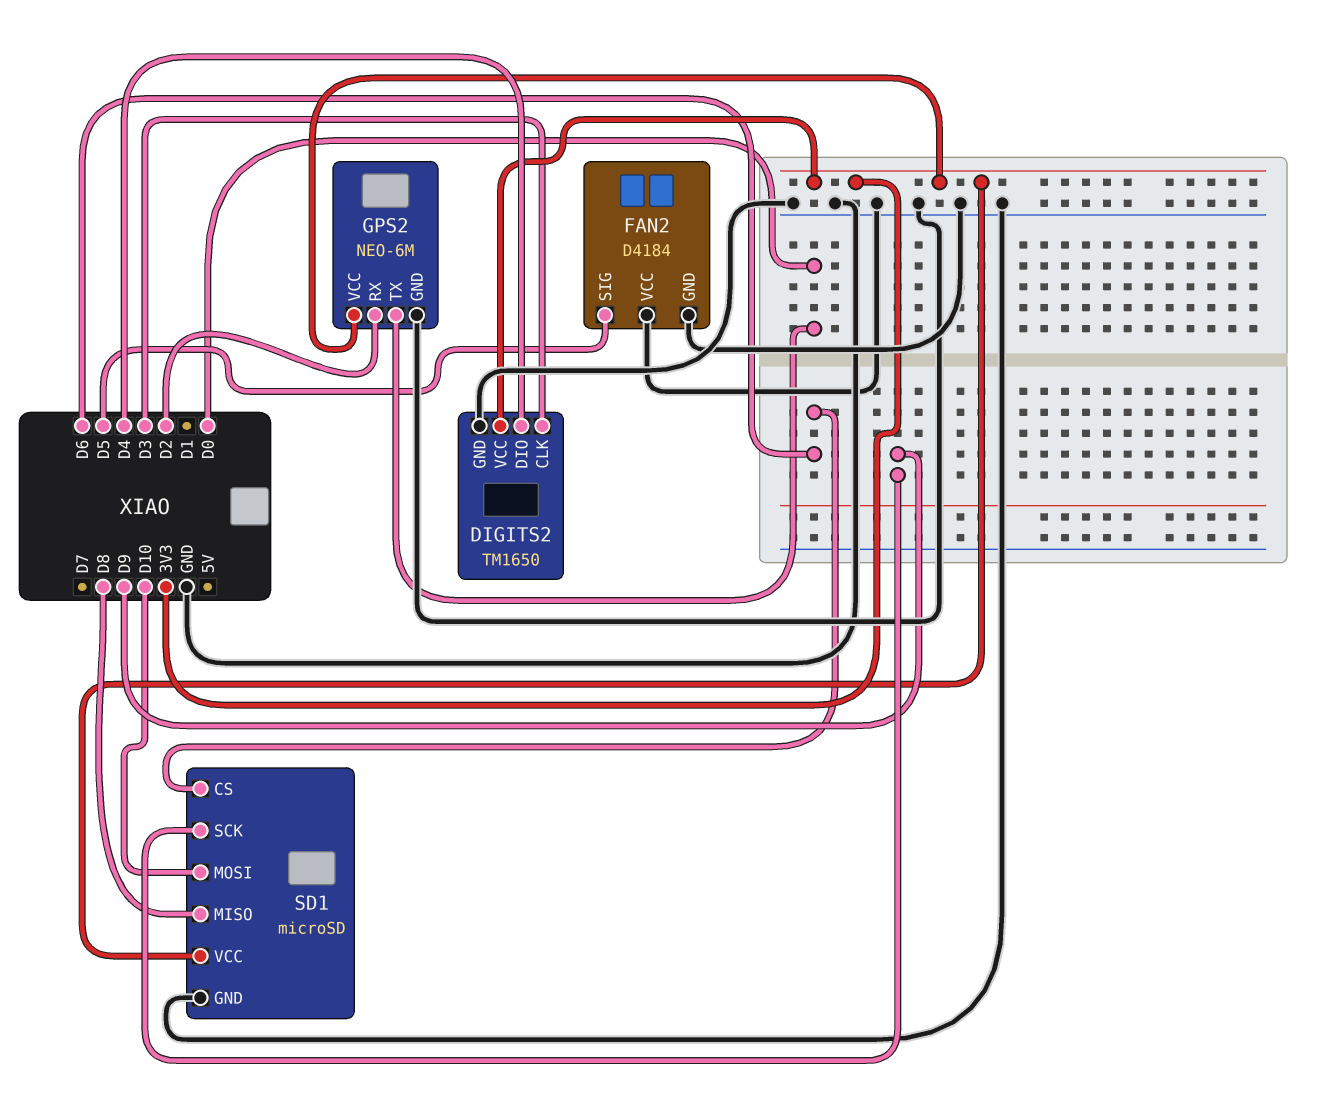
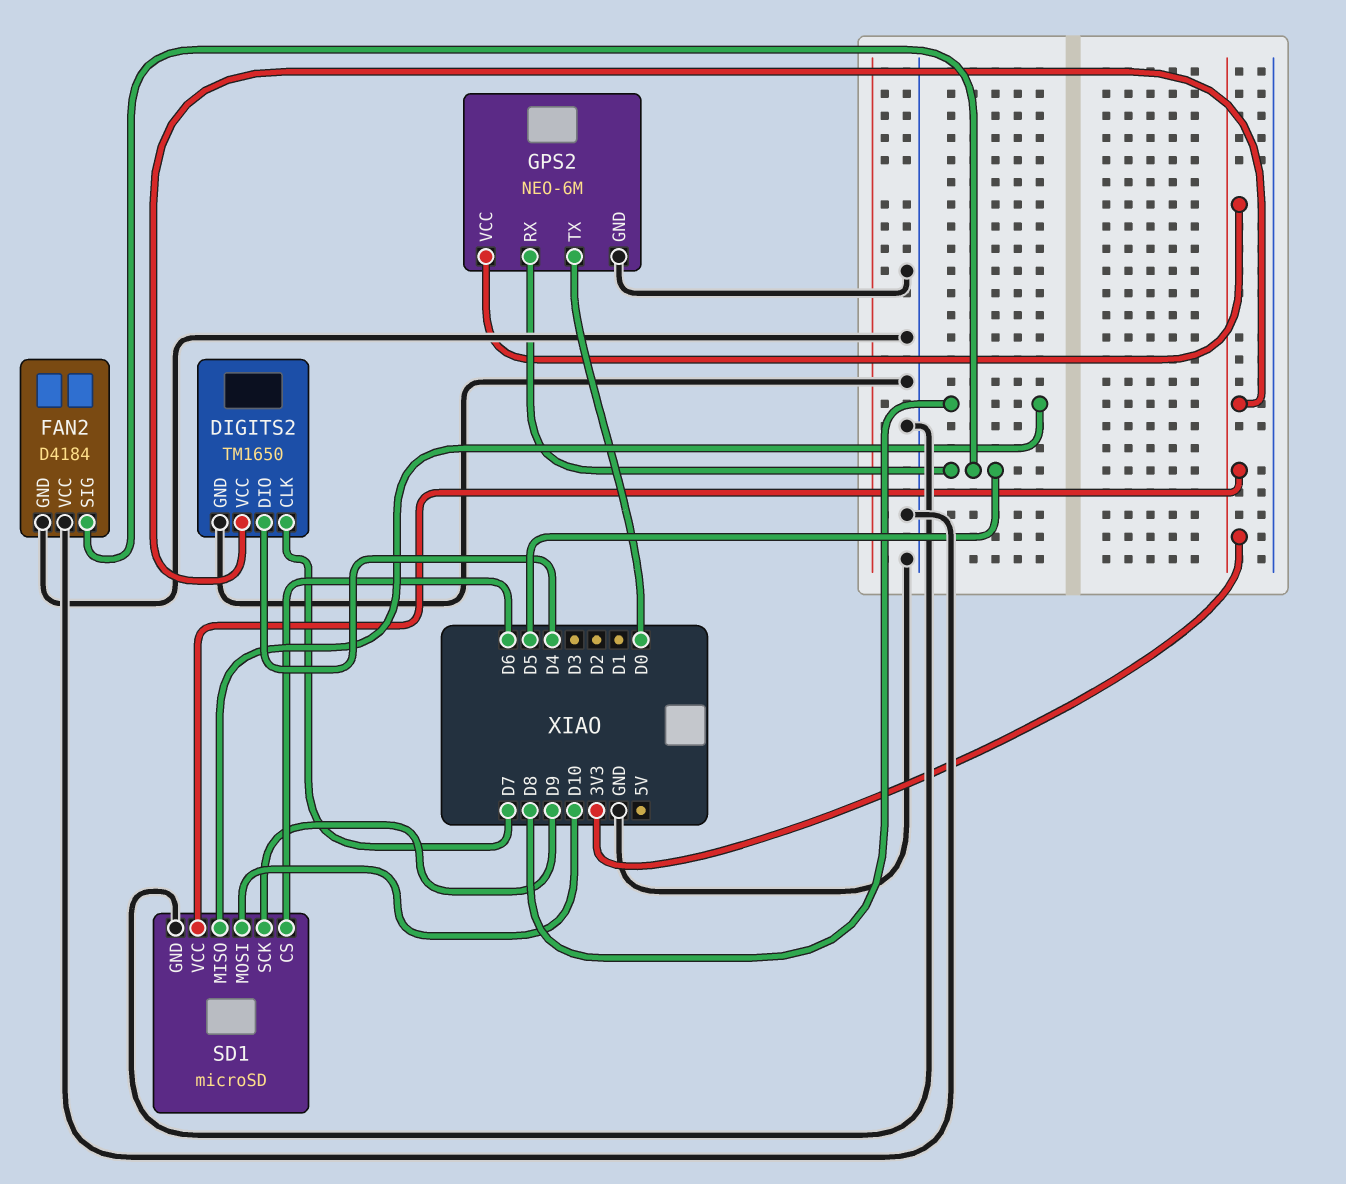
DIGITS2 pin CLK: D3 -> D7
GPS2 pin RX: D2 -> D5

